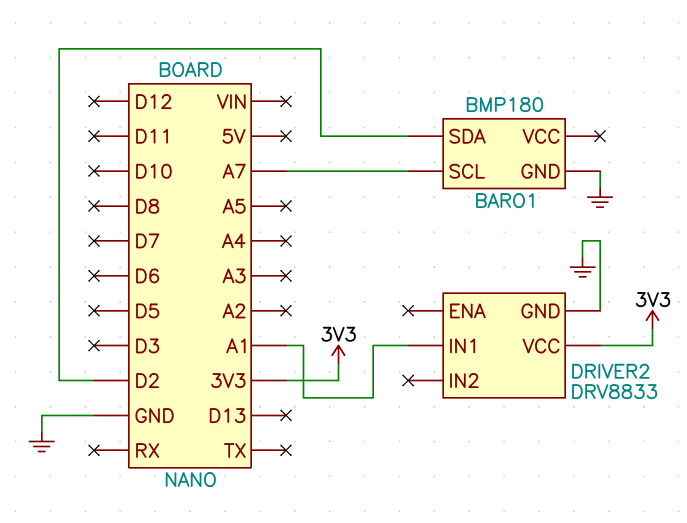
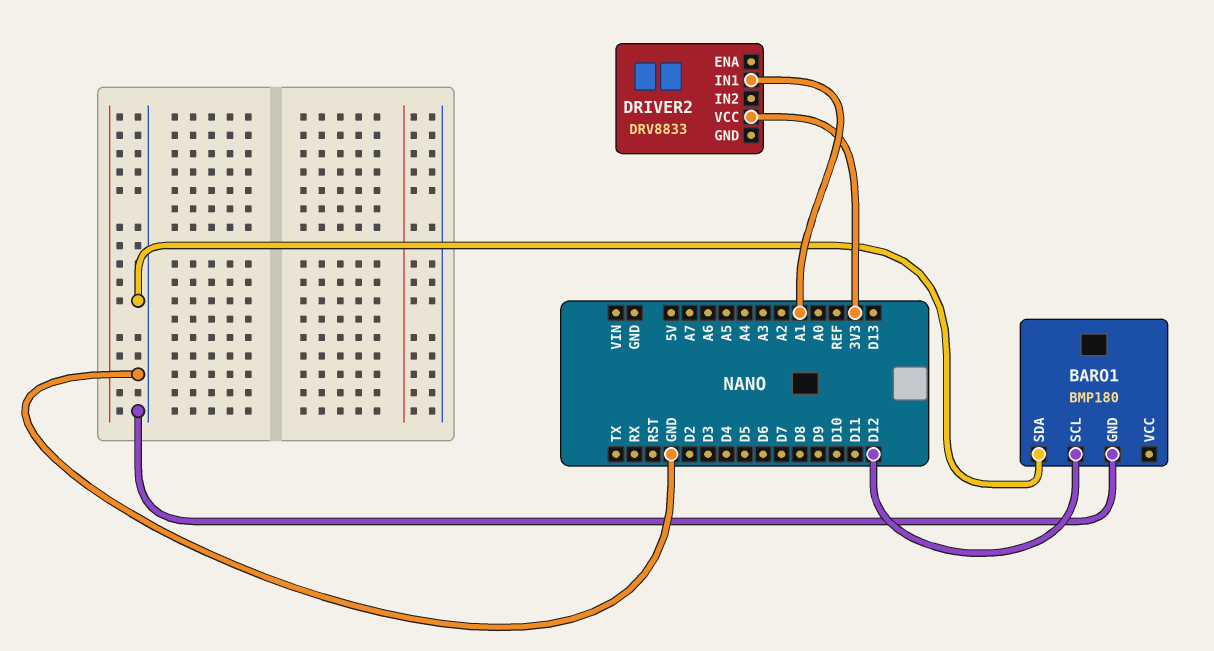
BARO1 pin SCL: A7 -> D12
BARO1 pin SDA: D2 -> GND
DRIVER2 pin GND: GND -> none

